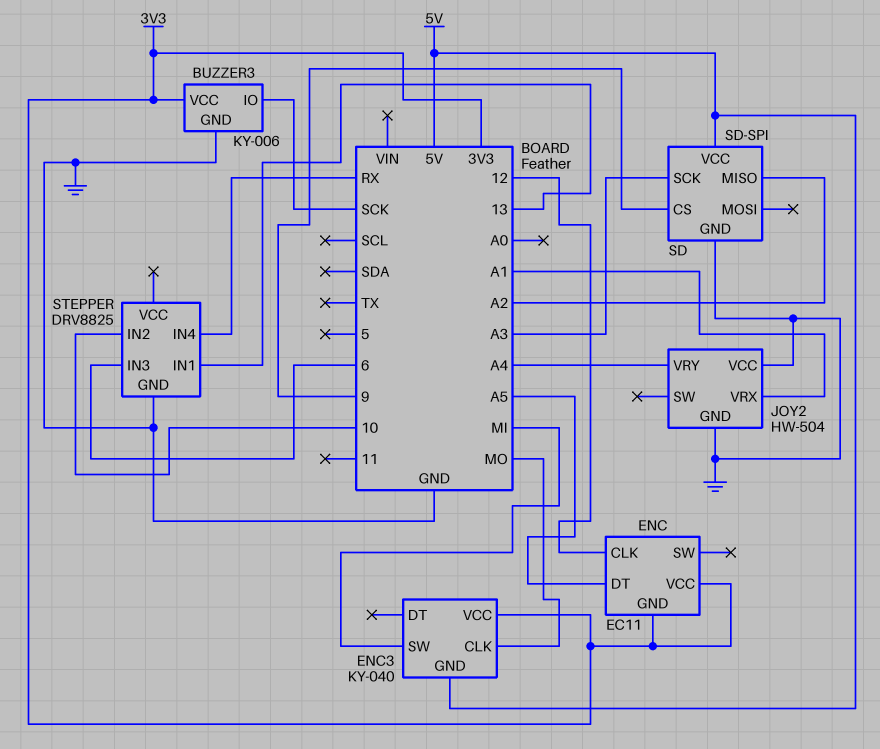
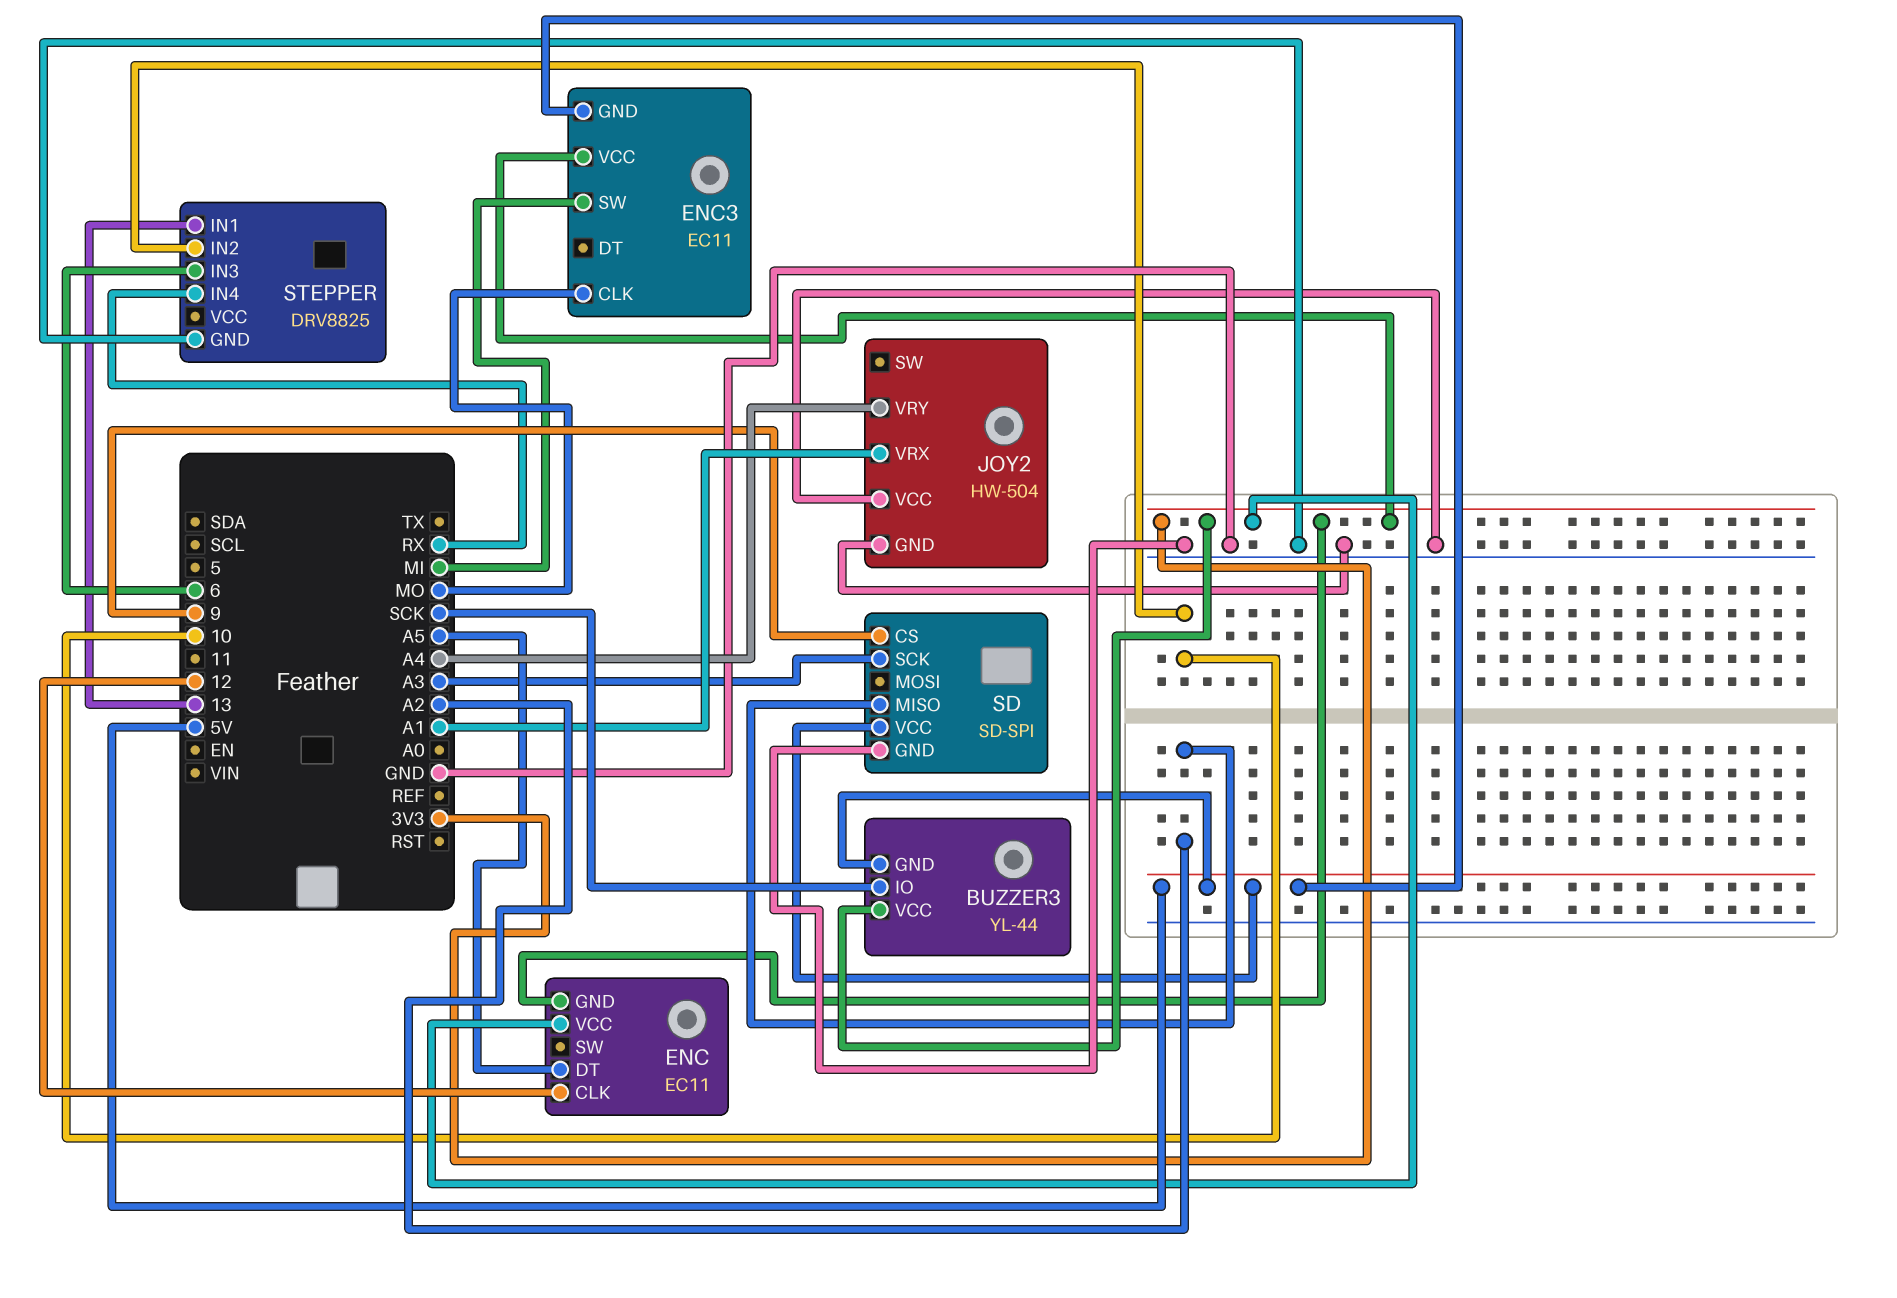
BUZZER3: KY-006 -> YL-44
BUZZER3 pin GND: GND -> 5V
ENC3: KY-040 -> EC11

